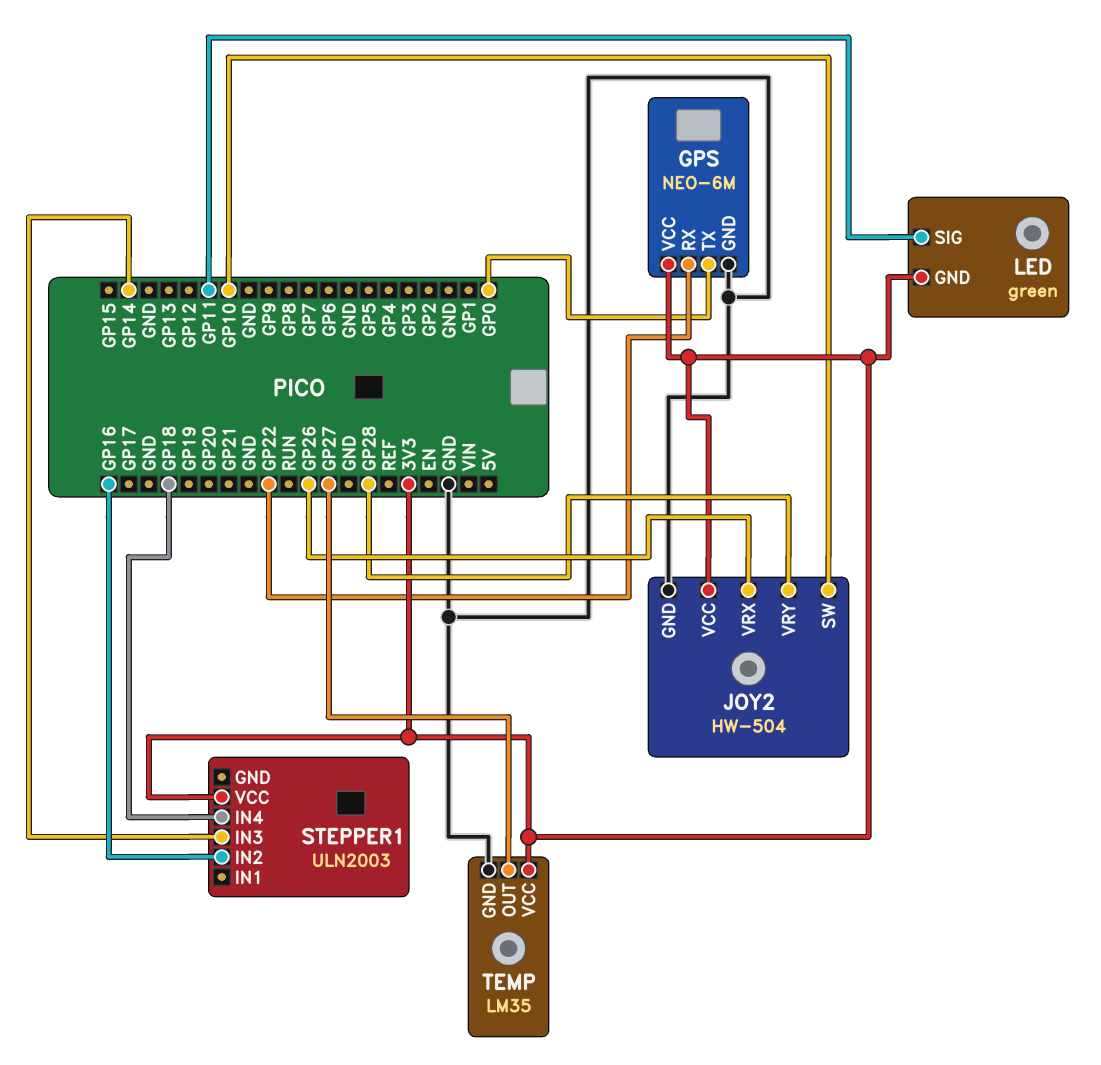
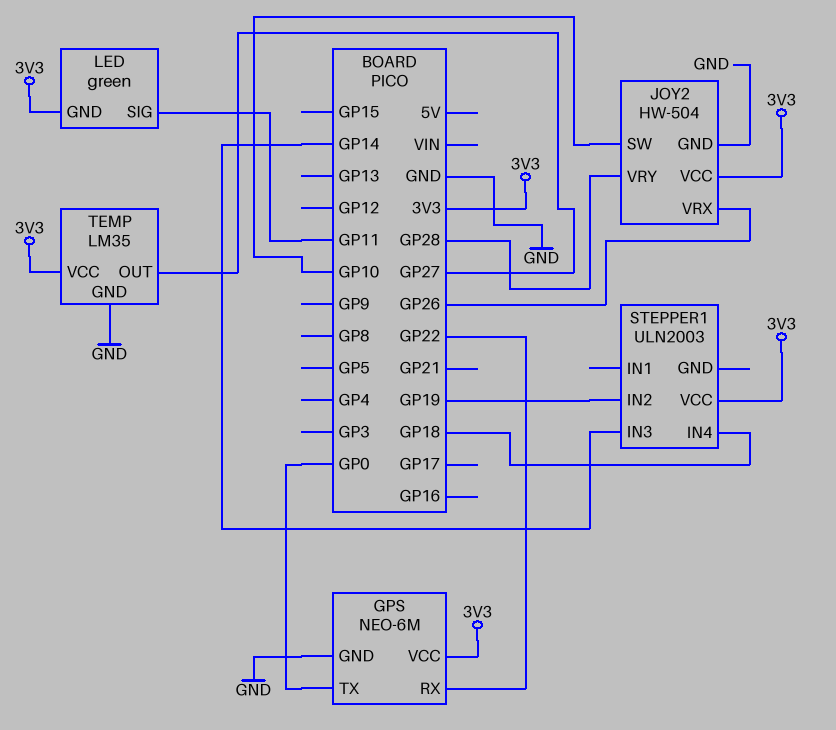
STEPPER1 pin IN2: GP16 -> GP19

